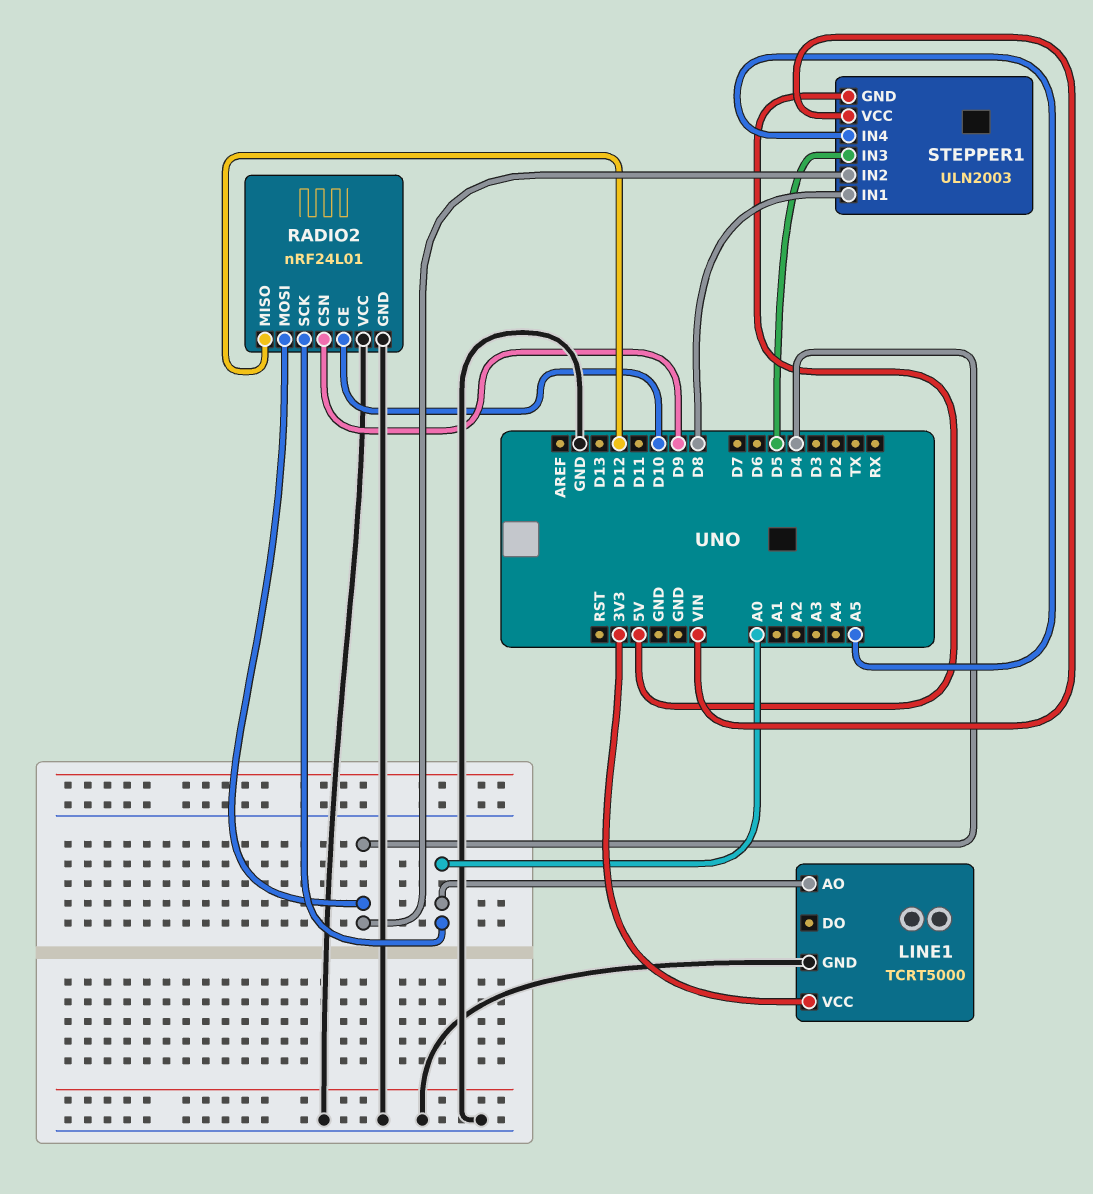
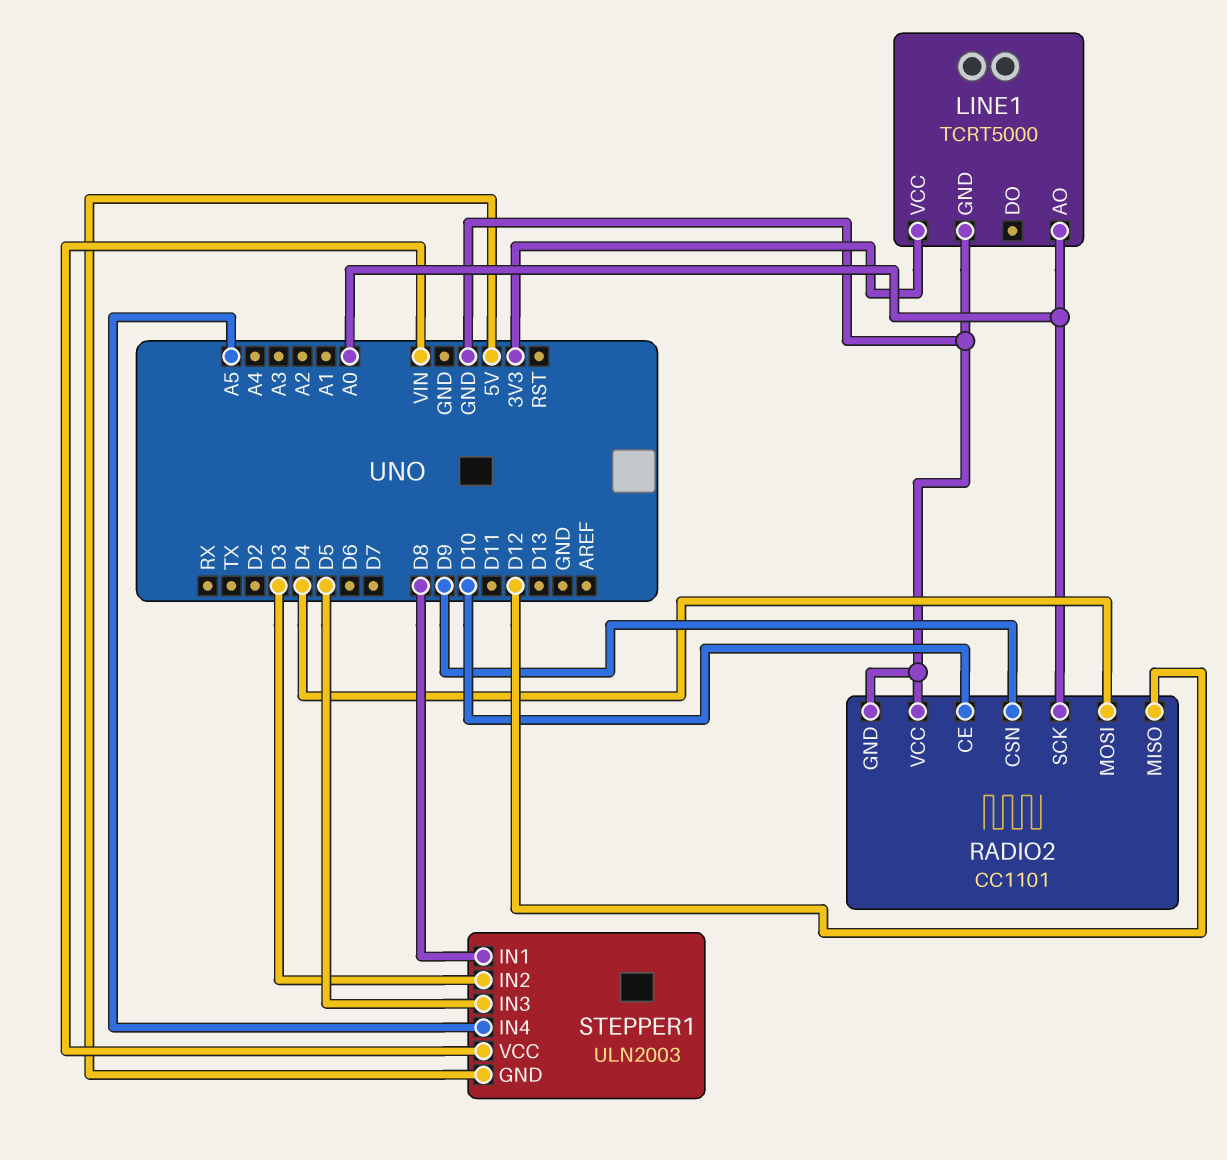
RADIO2: nRF24L01 -> CC1101
STEPPER1 pin IN2: D4 -> D3

